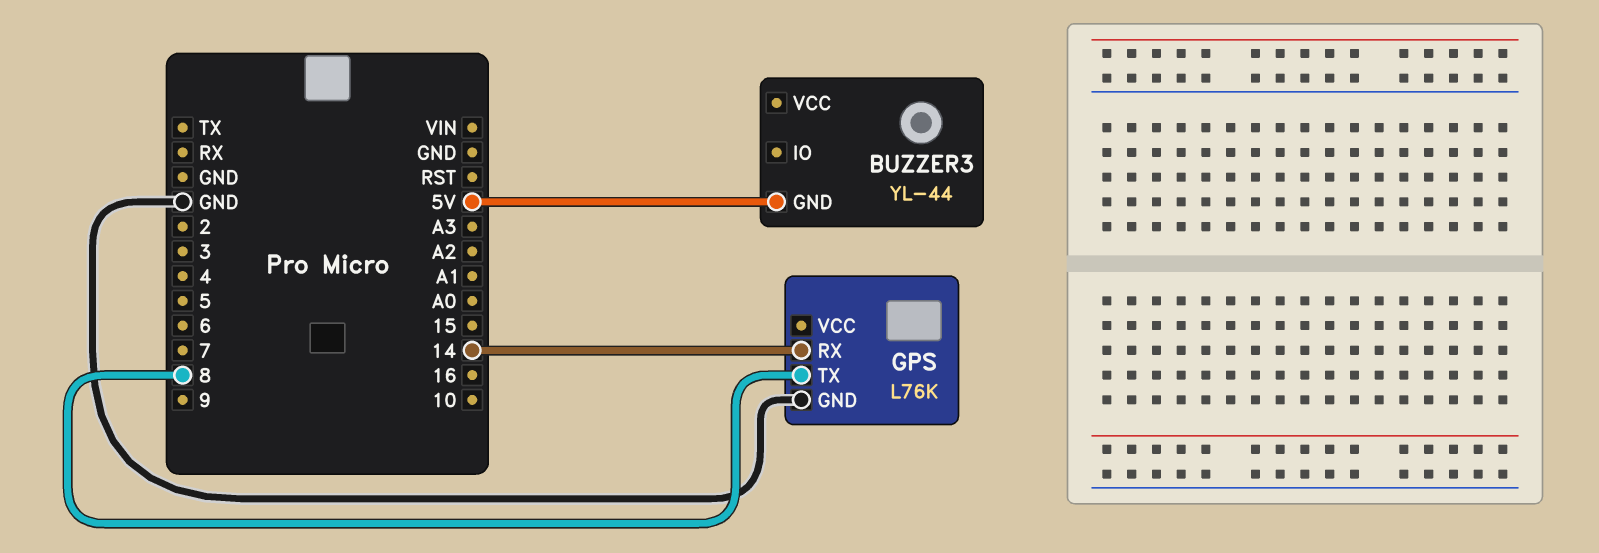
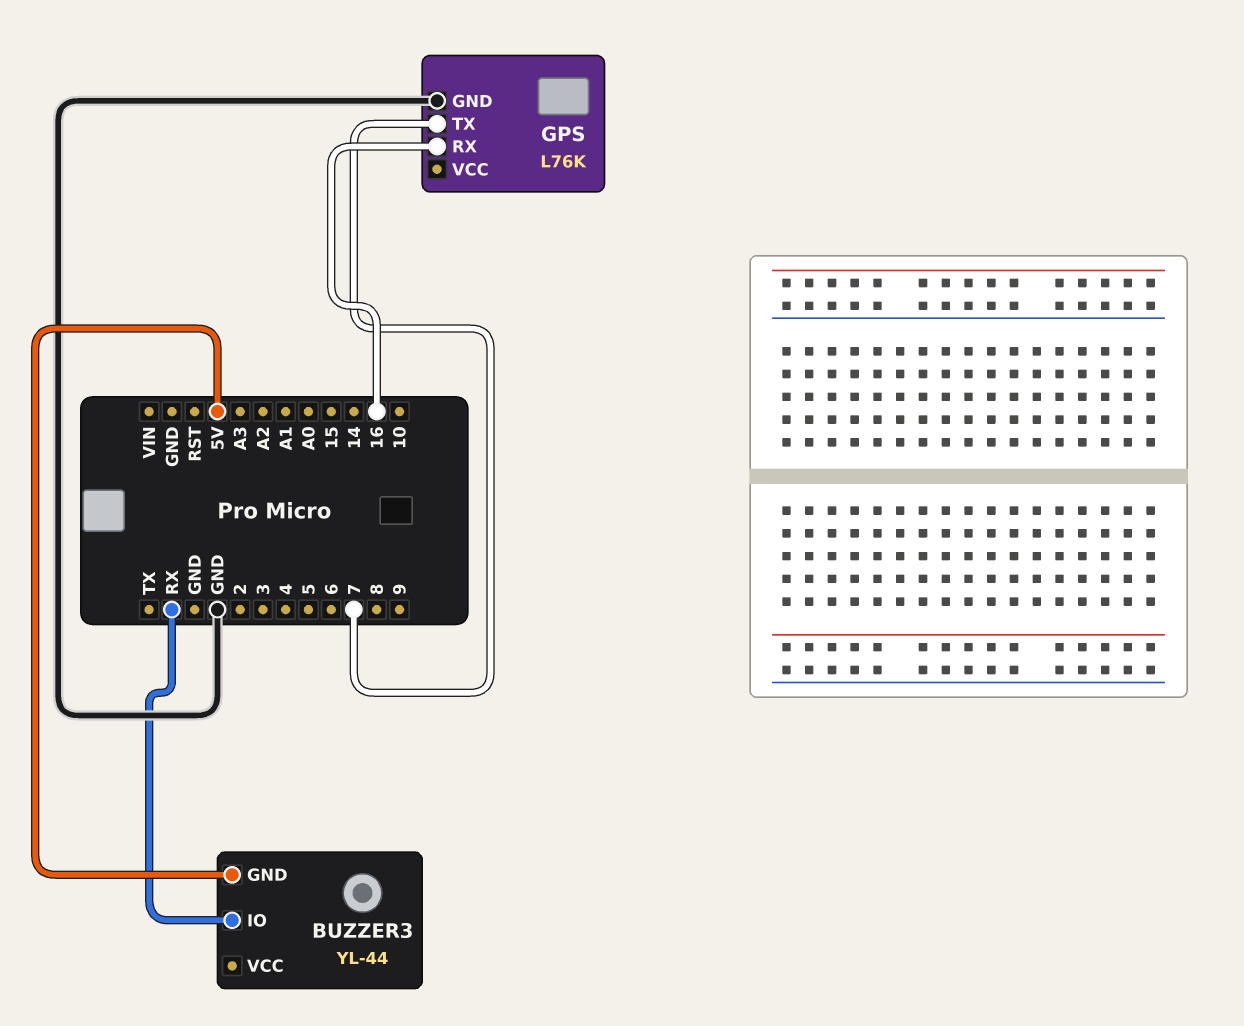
BUZZER3 pin IO: none -> RX
GPS pin RX: 14 -> 16
GPS pin TX: 8 -> 7

